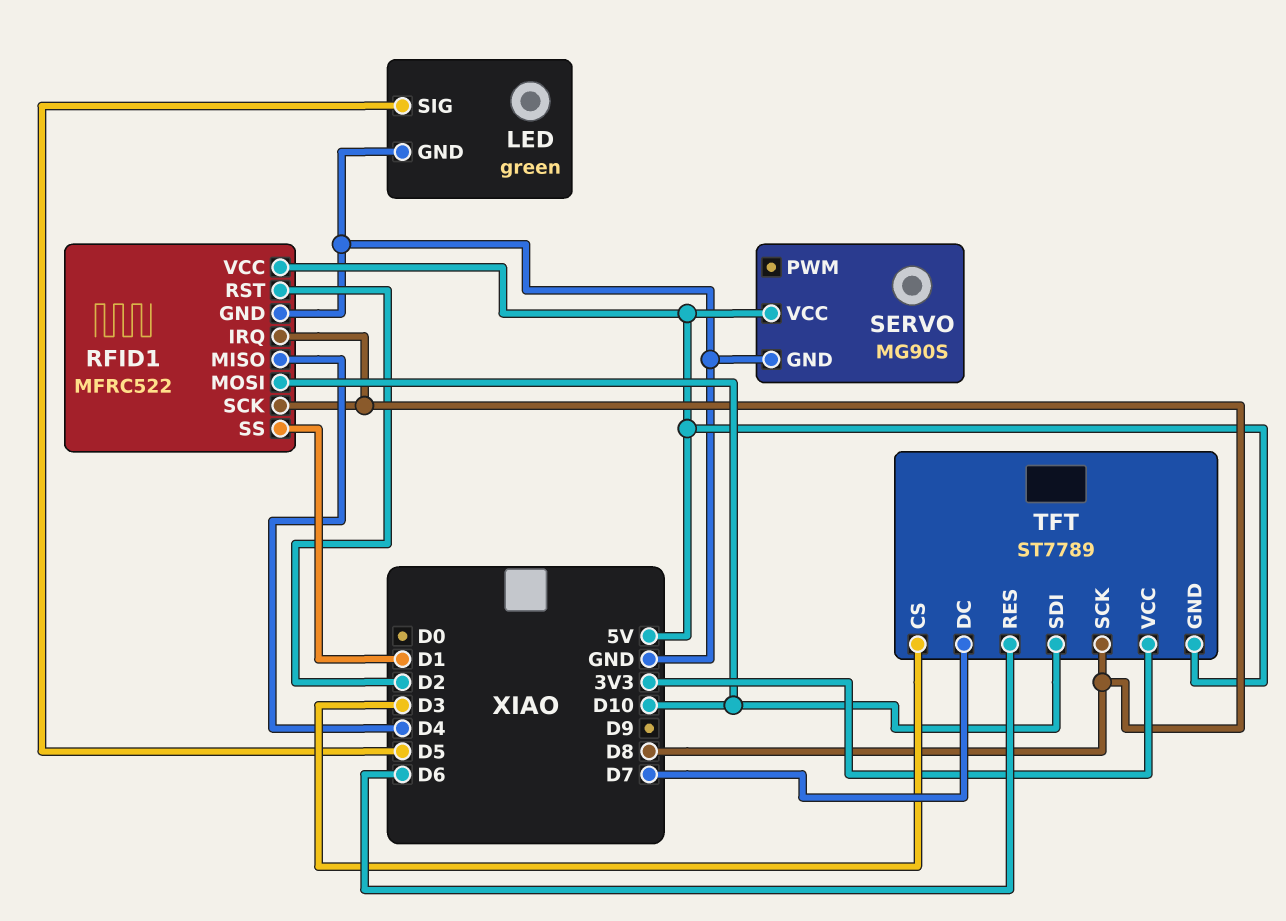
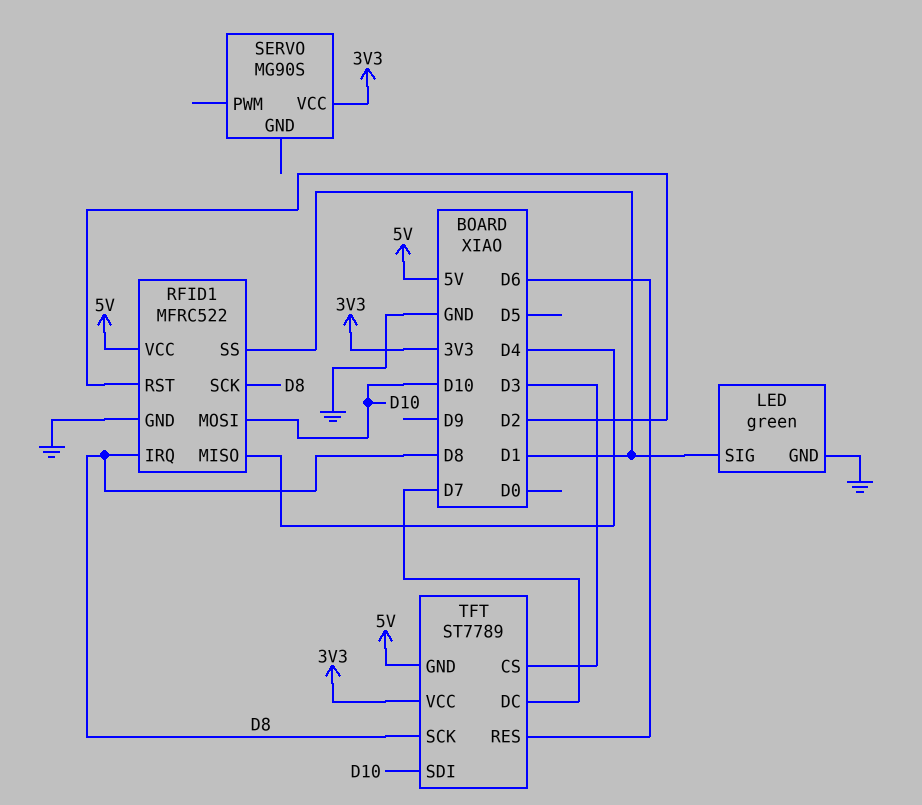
LED pin SIG: D5 -> D1
SERVO pin GND: GND -> none
SERVO pin VCC: 5V -> 3V3

